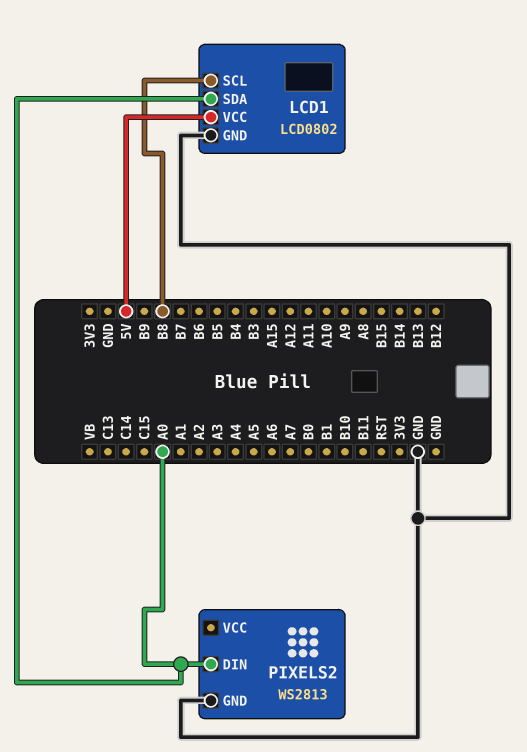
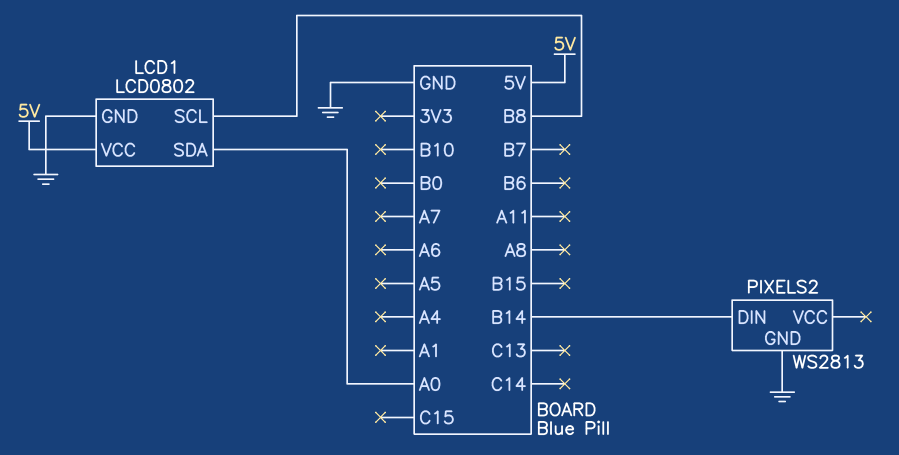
PIXELS2 pin DIN: A0 -> B14

